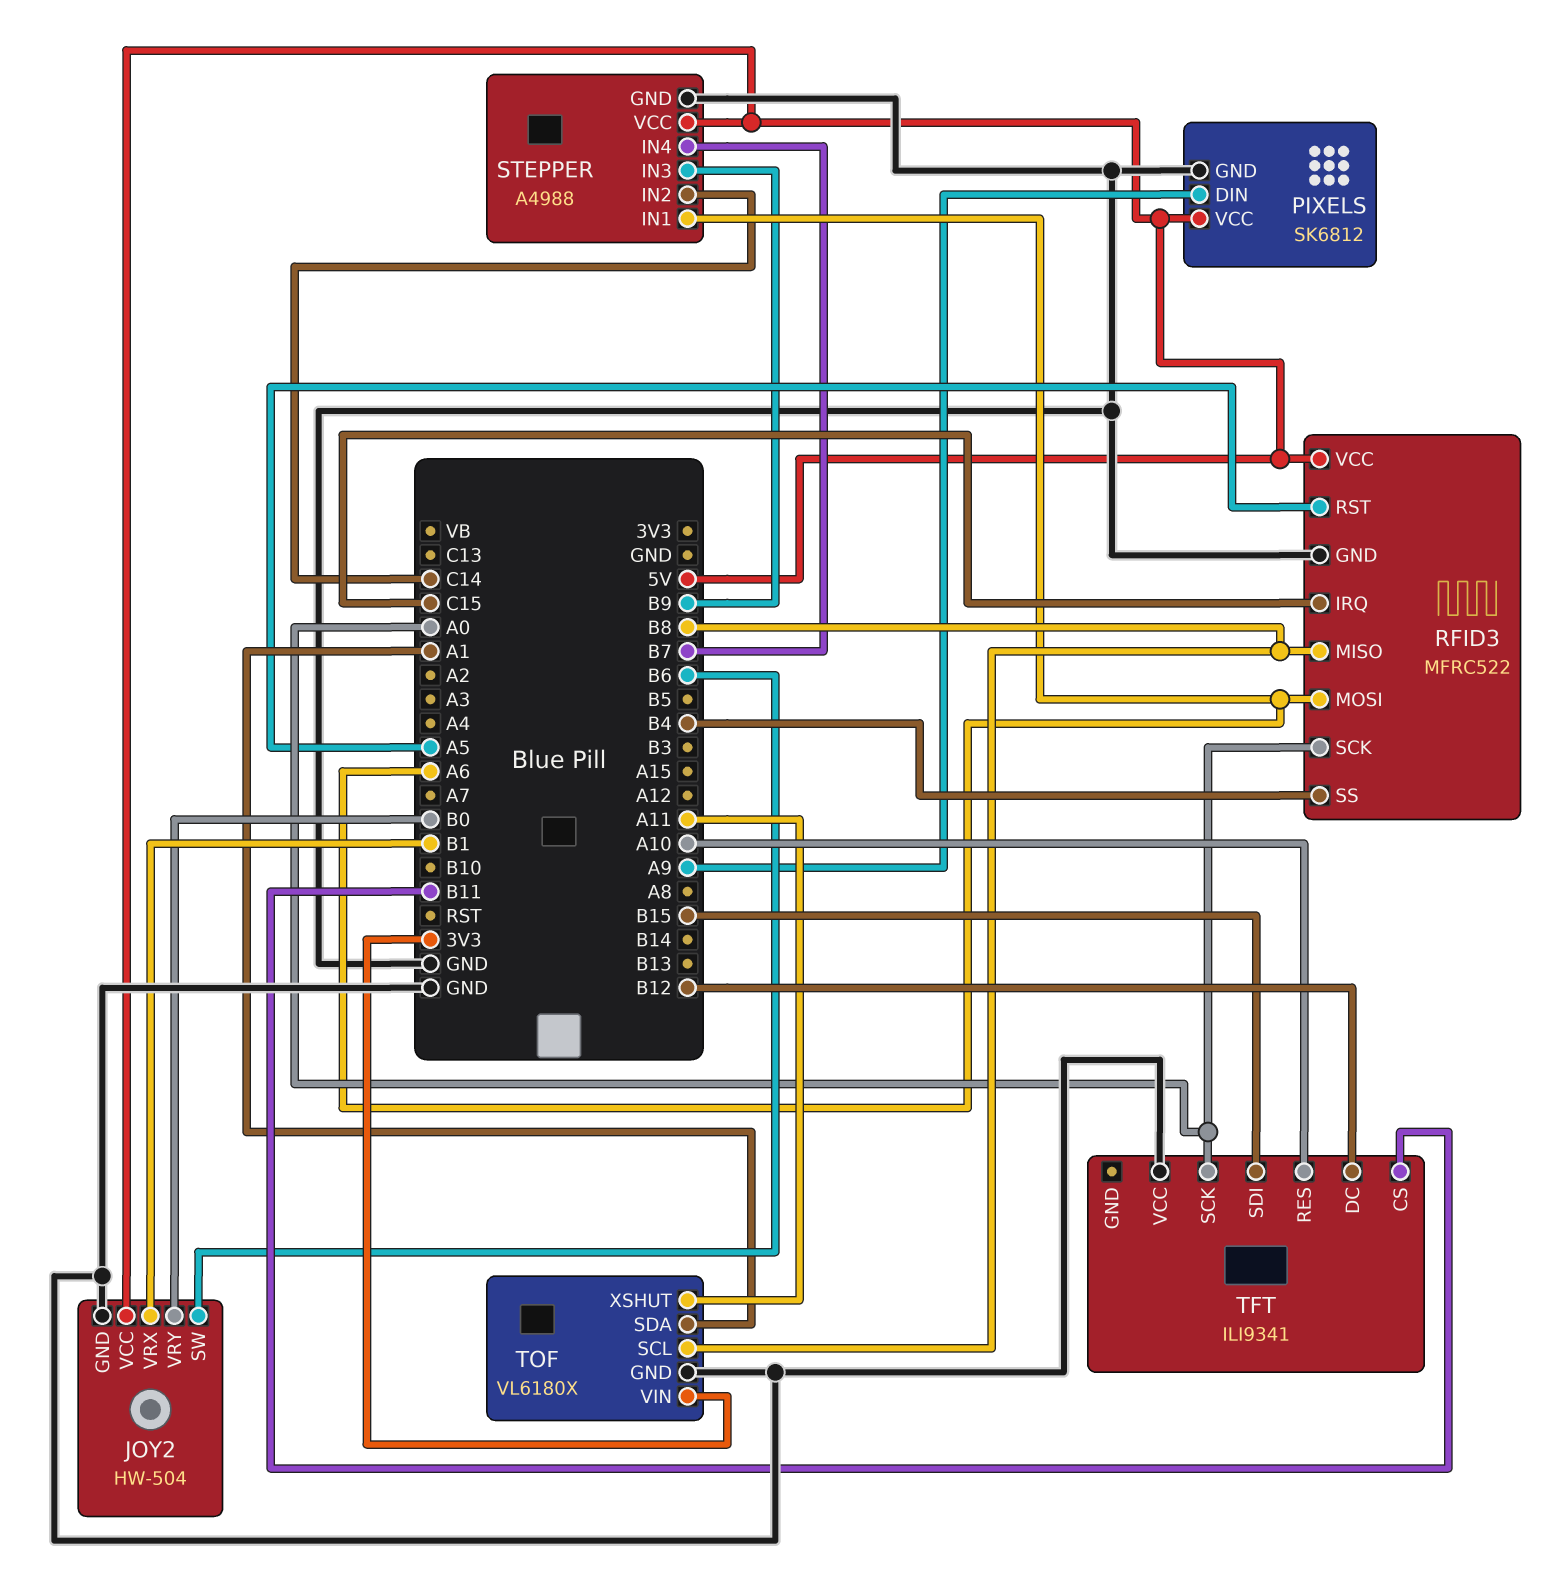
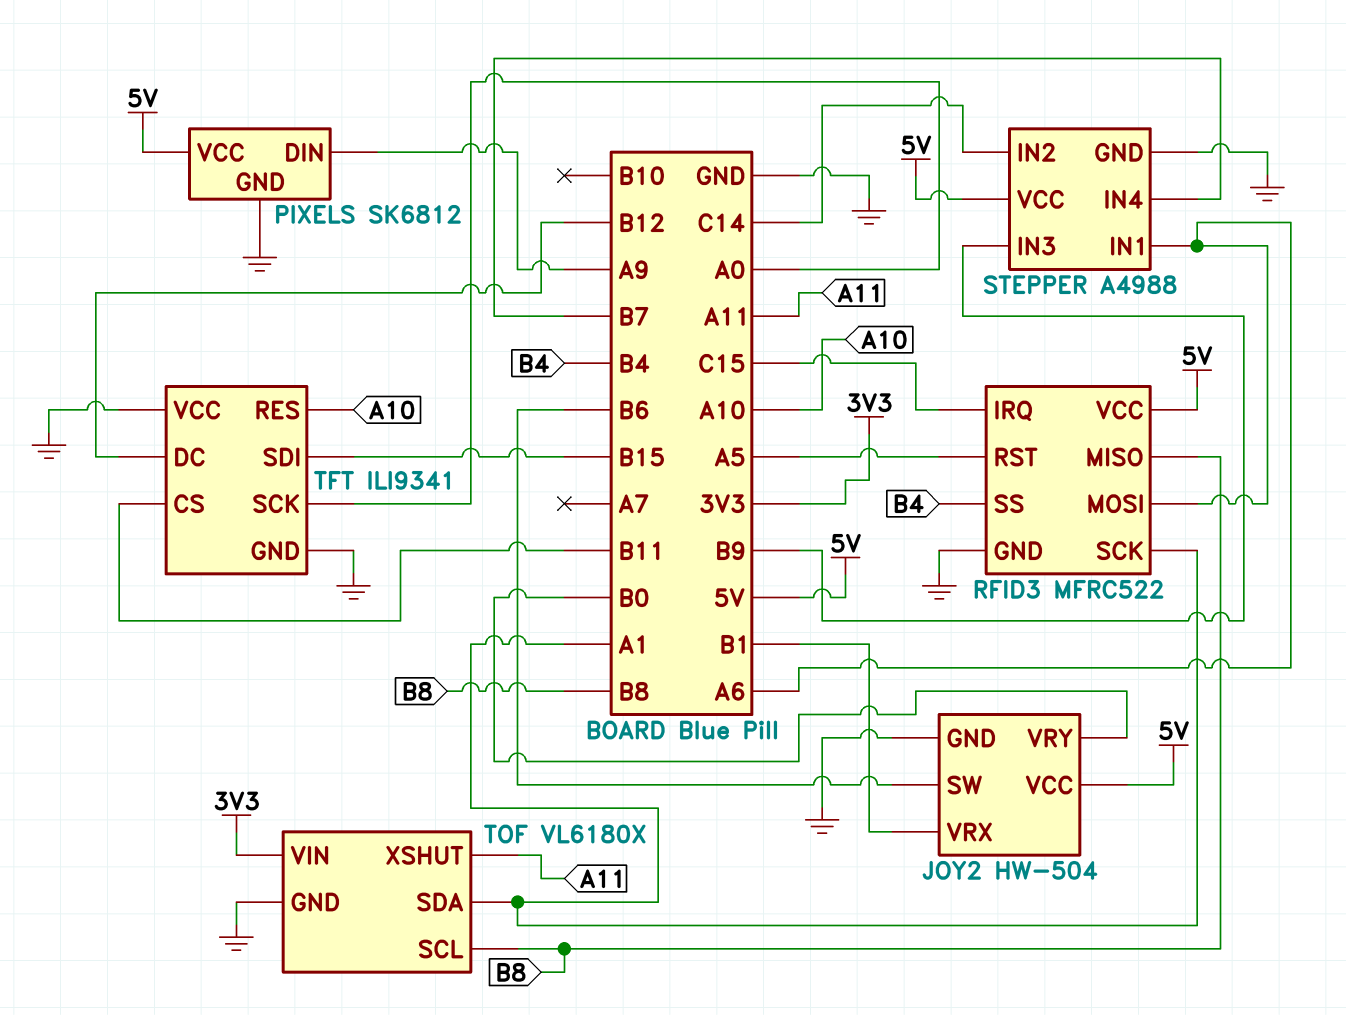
RFID3 pin SCK: A0 -> A1
TFT pin GND: none -> GND

